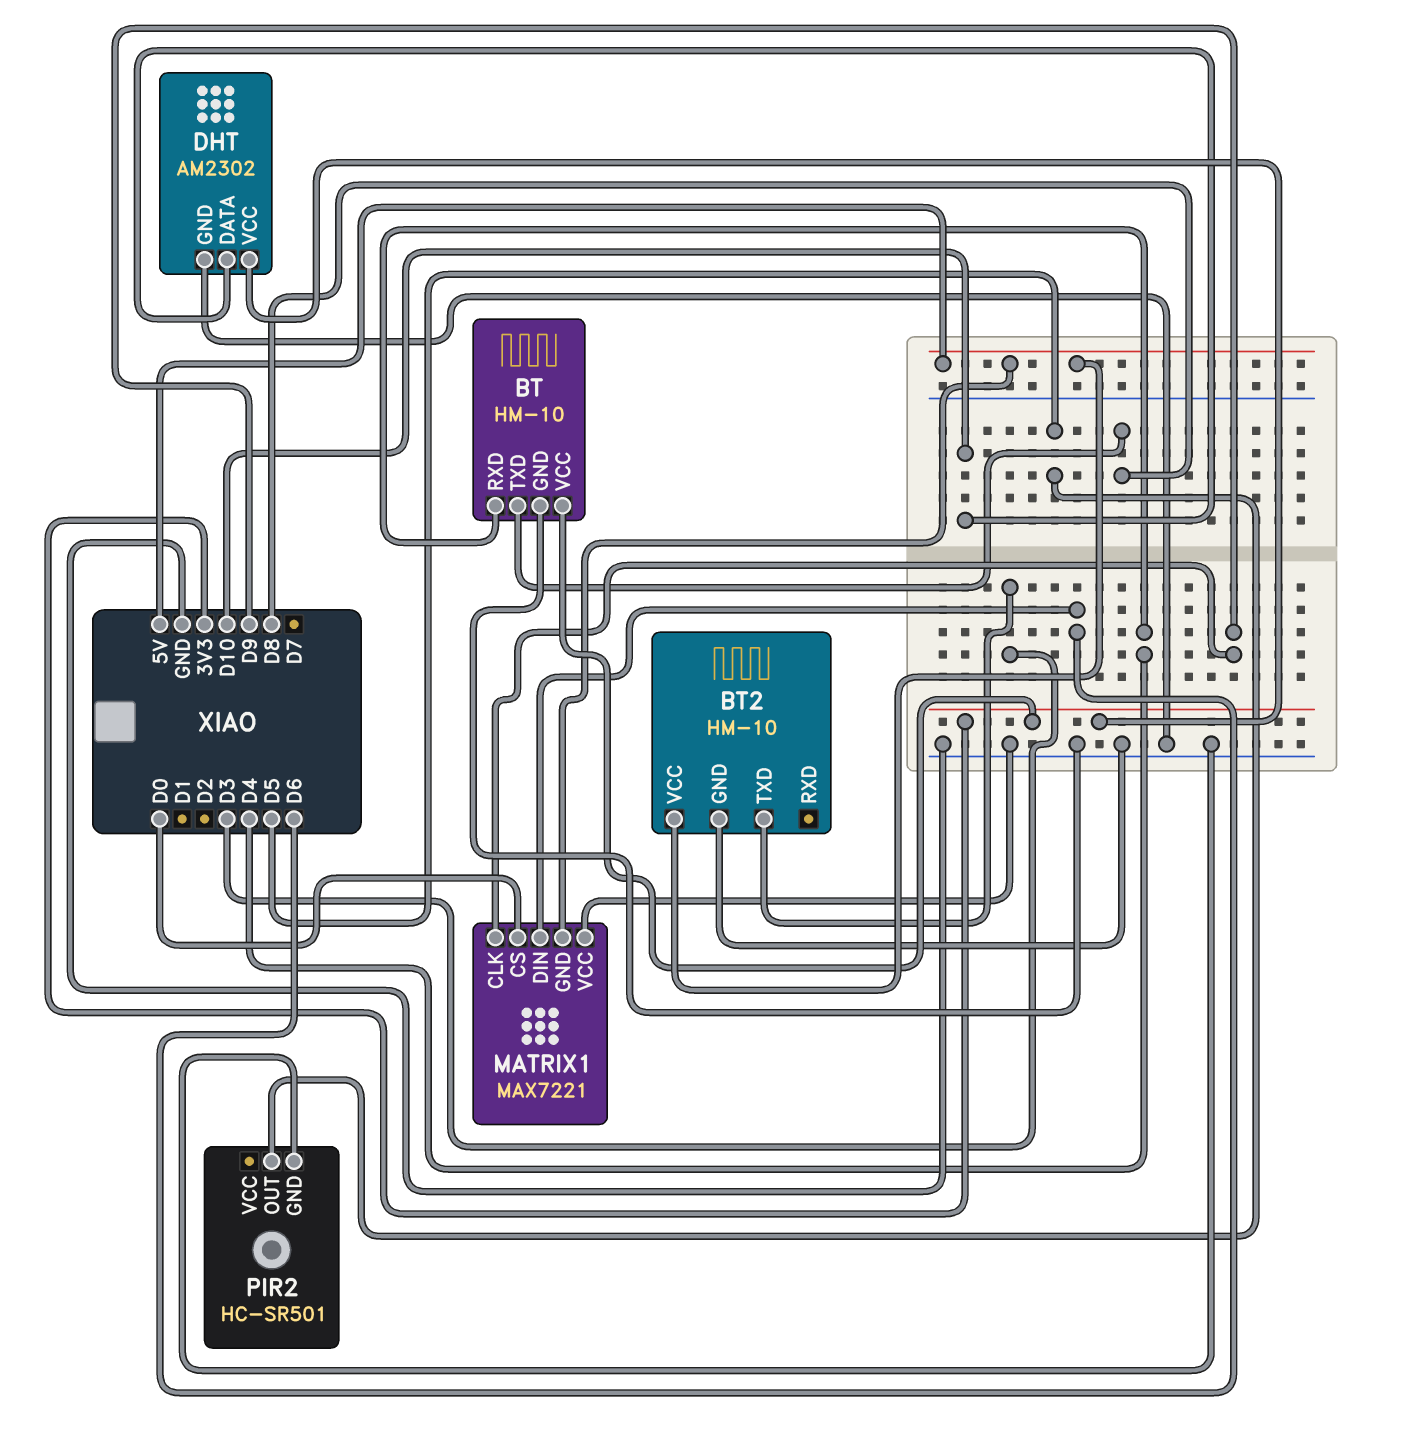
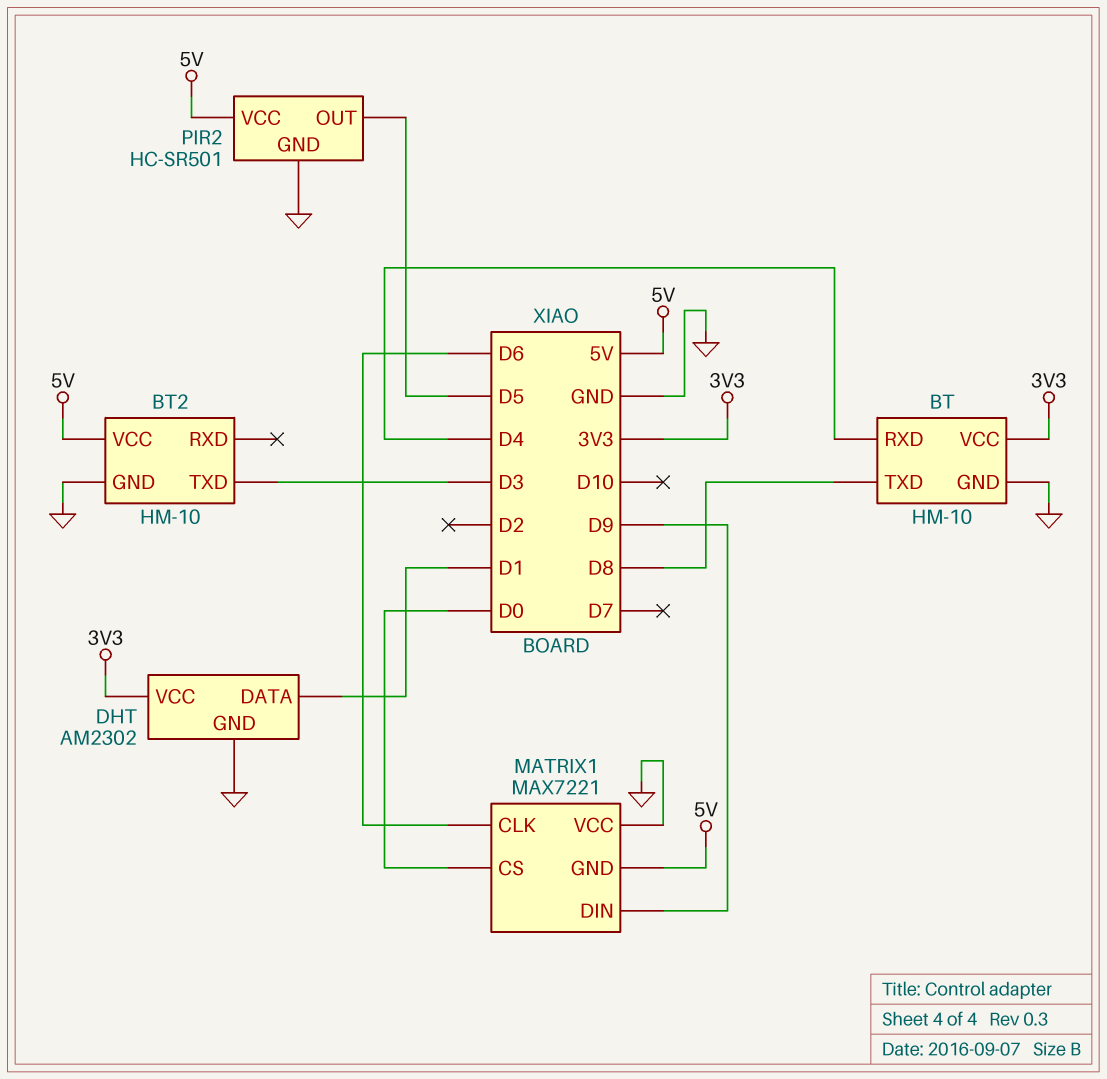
DHT pin DATA: D10 -> D1
MATRIX1 pin CLK: D9 -> D6
MATRIX1 pin DIN: D6 -> D9
PIR2 pin VCC: none -> 5V

